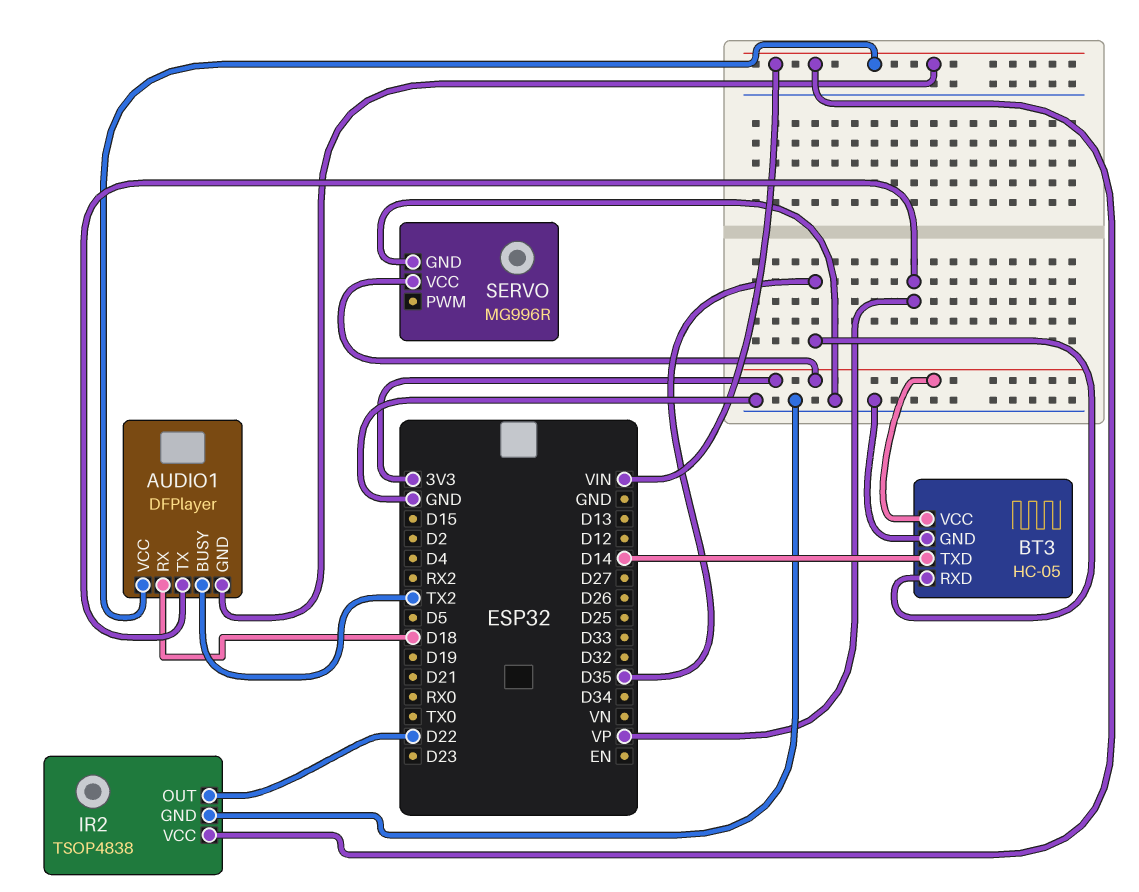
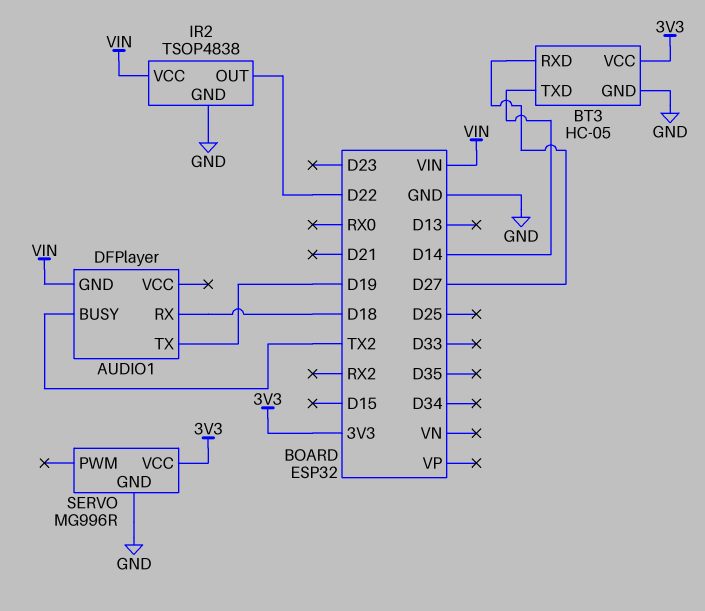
AUDIO1 pin TX: VP -> D19
AUDIO1 pin VCC: VIN -> none
BT3 pin RXD: D35 -> D27

